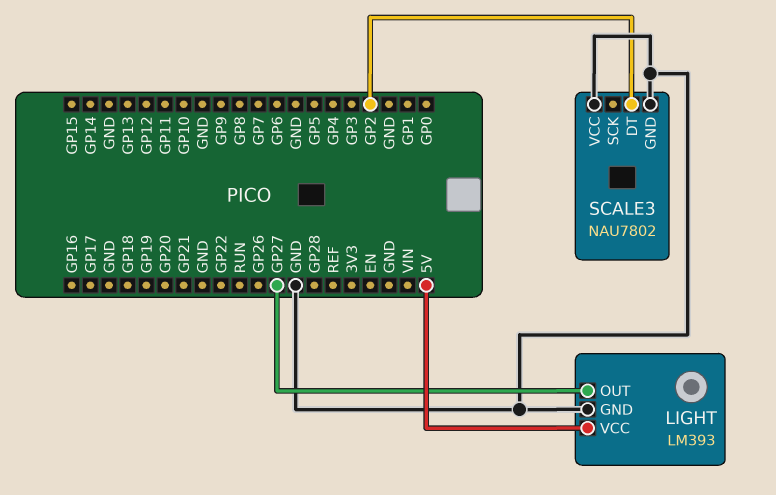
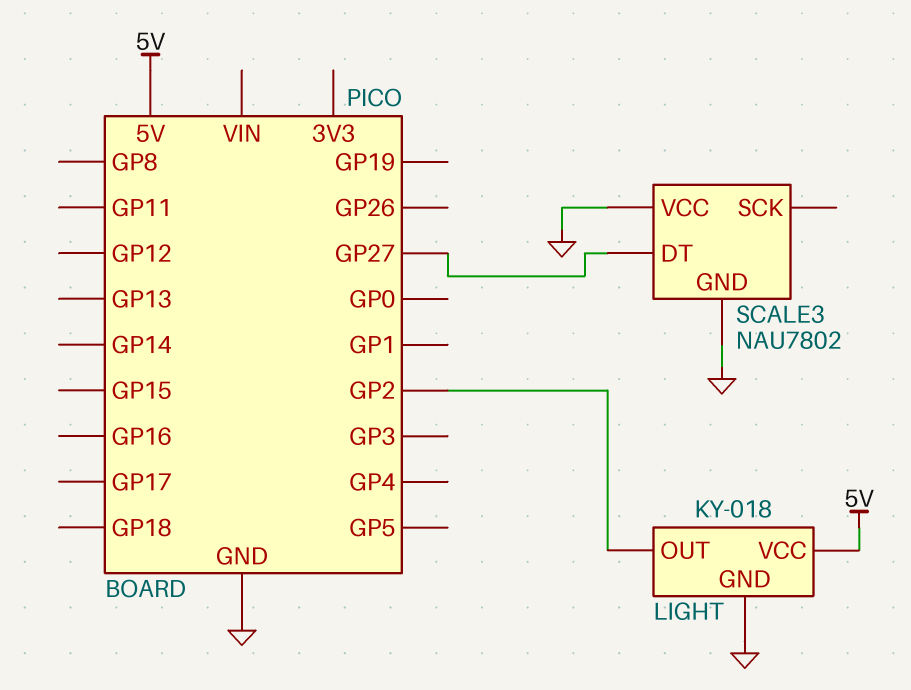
LIGHT: LM393 -> KY-018
LIGHT pin OUT: GP27 -> GP2
SCALE3 pin DT: GP2 -> GP27

